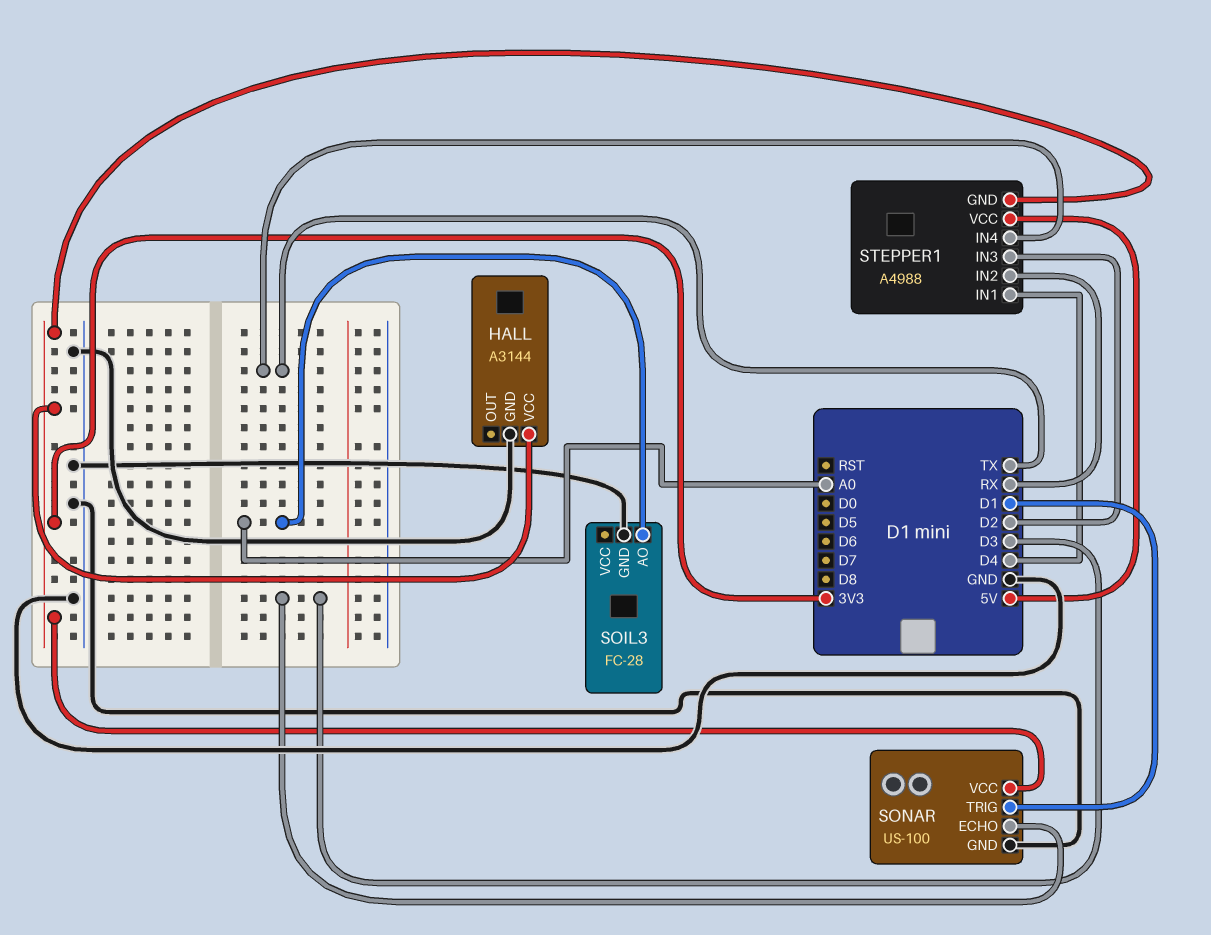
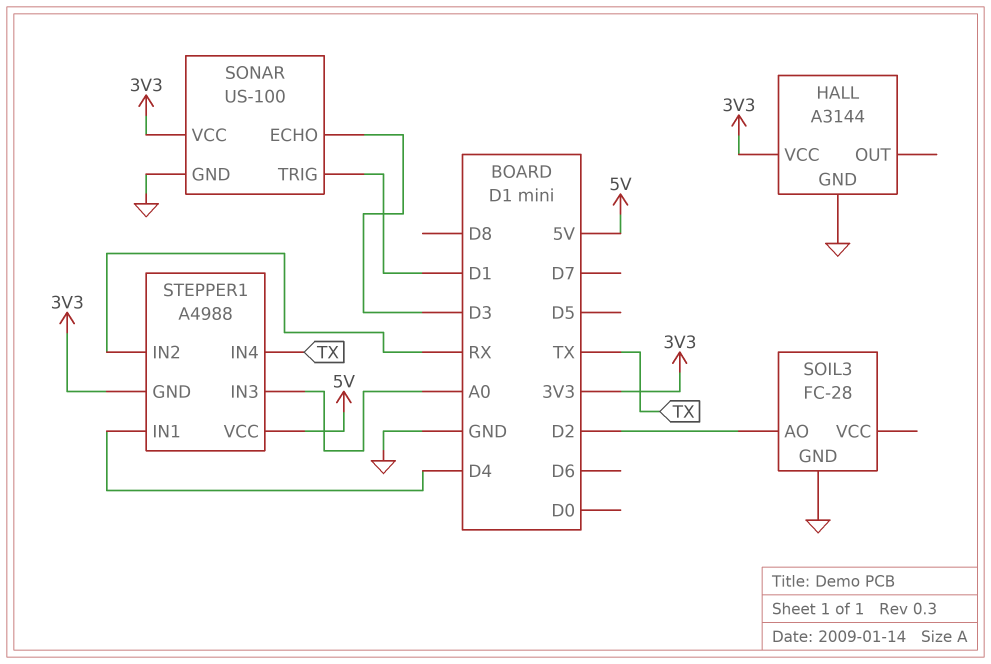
SOIL3 pin AO: A0 -> D2
STEPPER1 pin IN3: D2 -> A0

